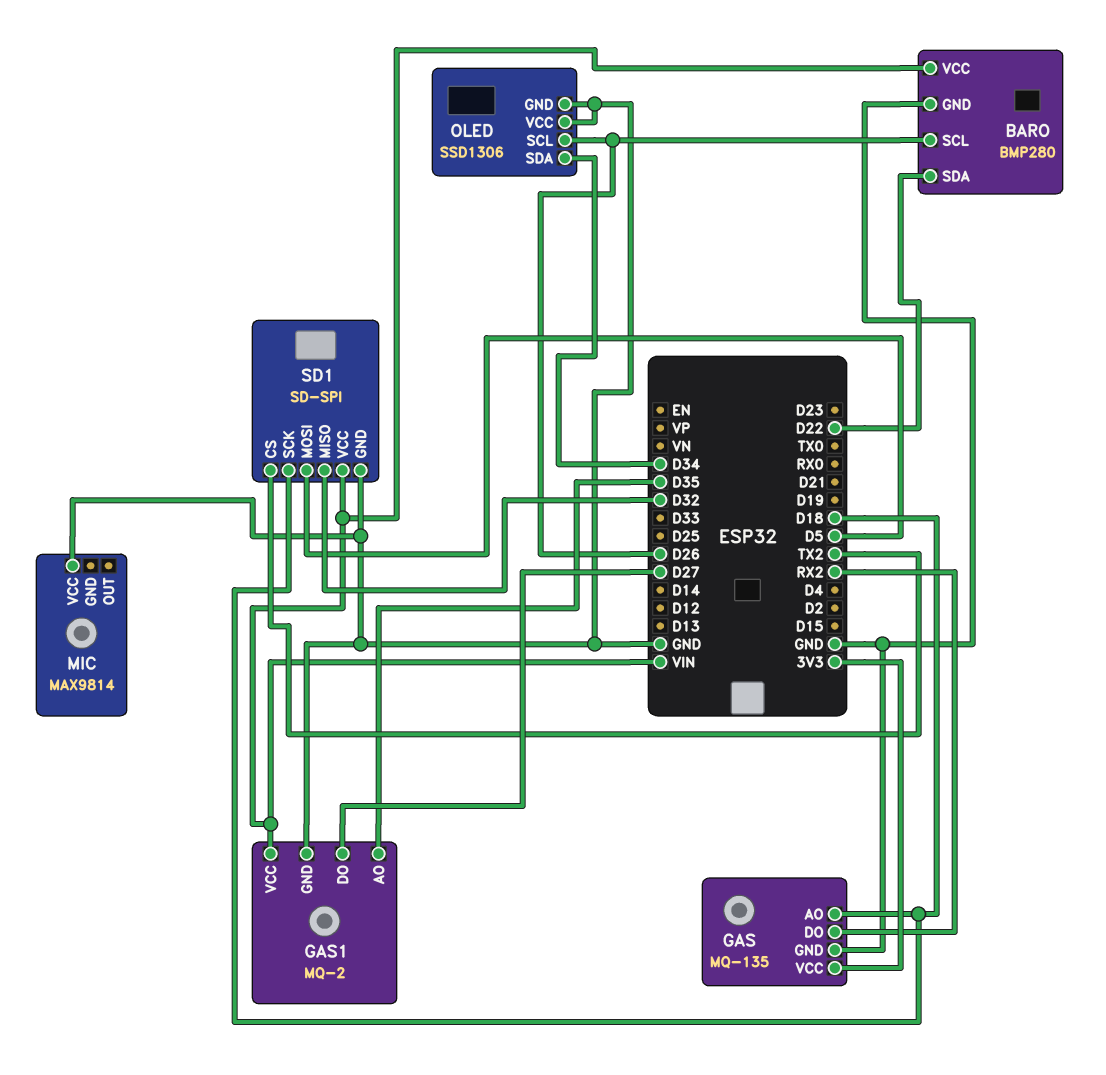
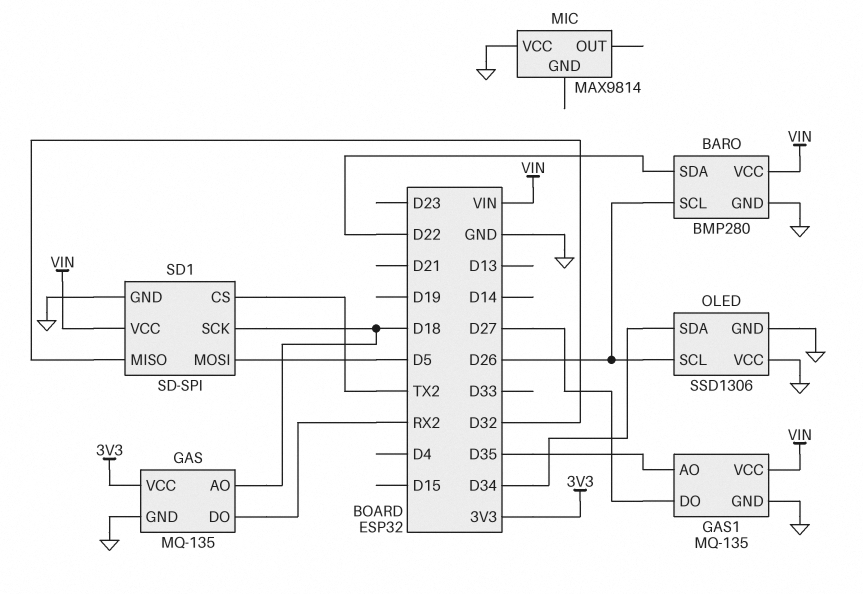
GAS1: MQ-2 -> MQ-135

